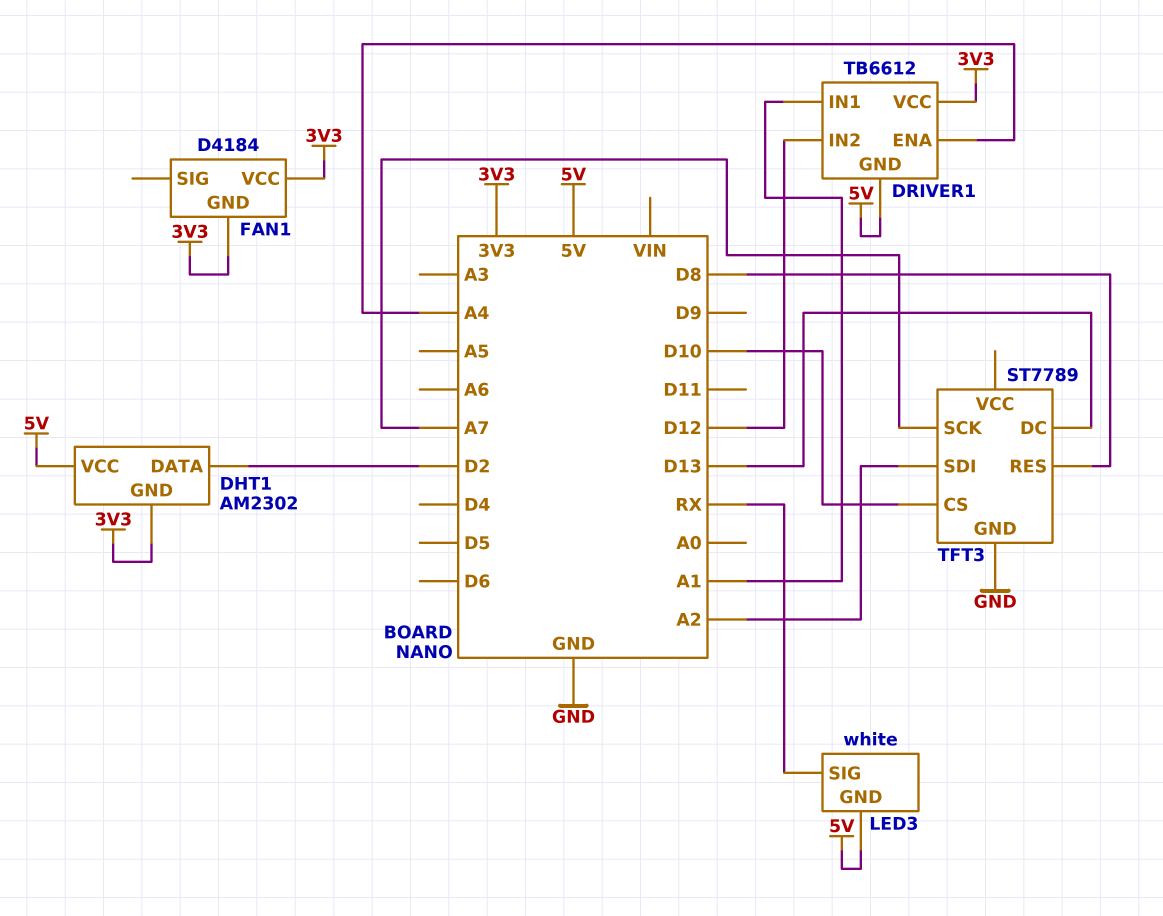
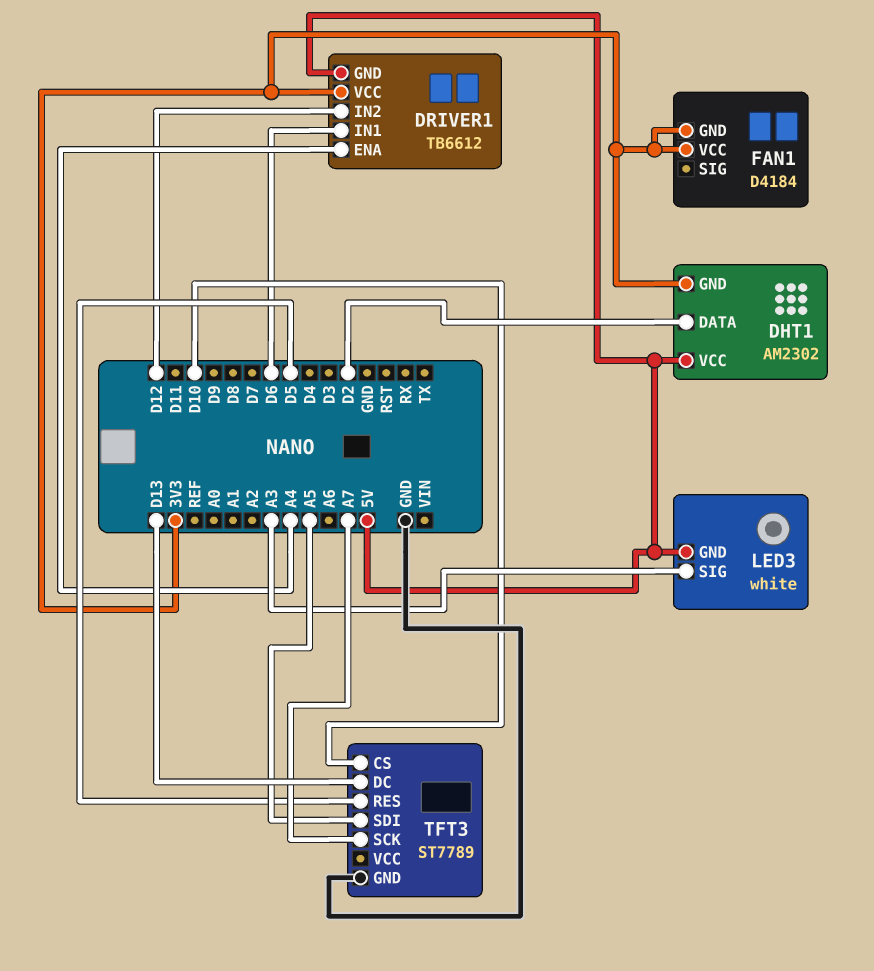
DRIVER1 pin IN1: A1 -> D6
LED3 pin SIG: RX -> A3
TFT3 pin RES: D8 -> D5
TFT3 pin SDI: A2 -> A5

